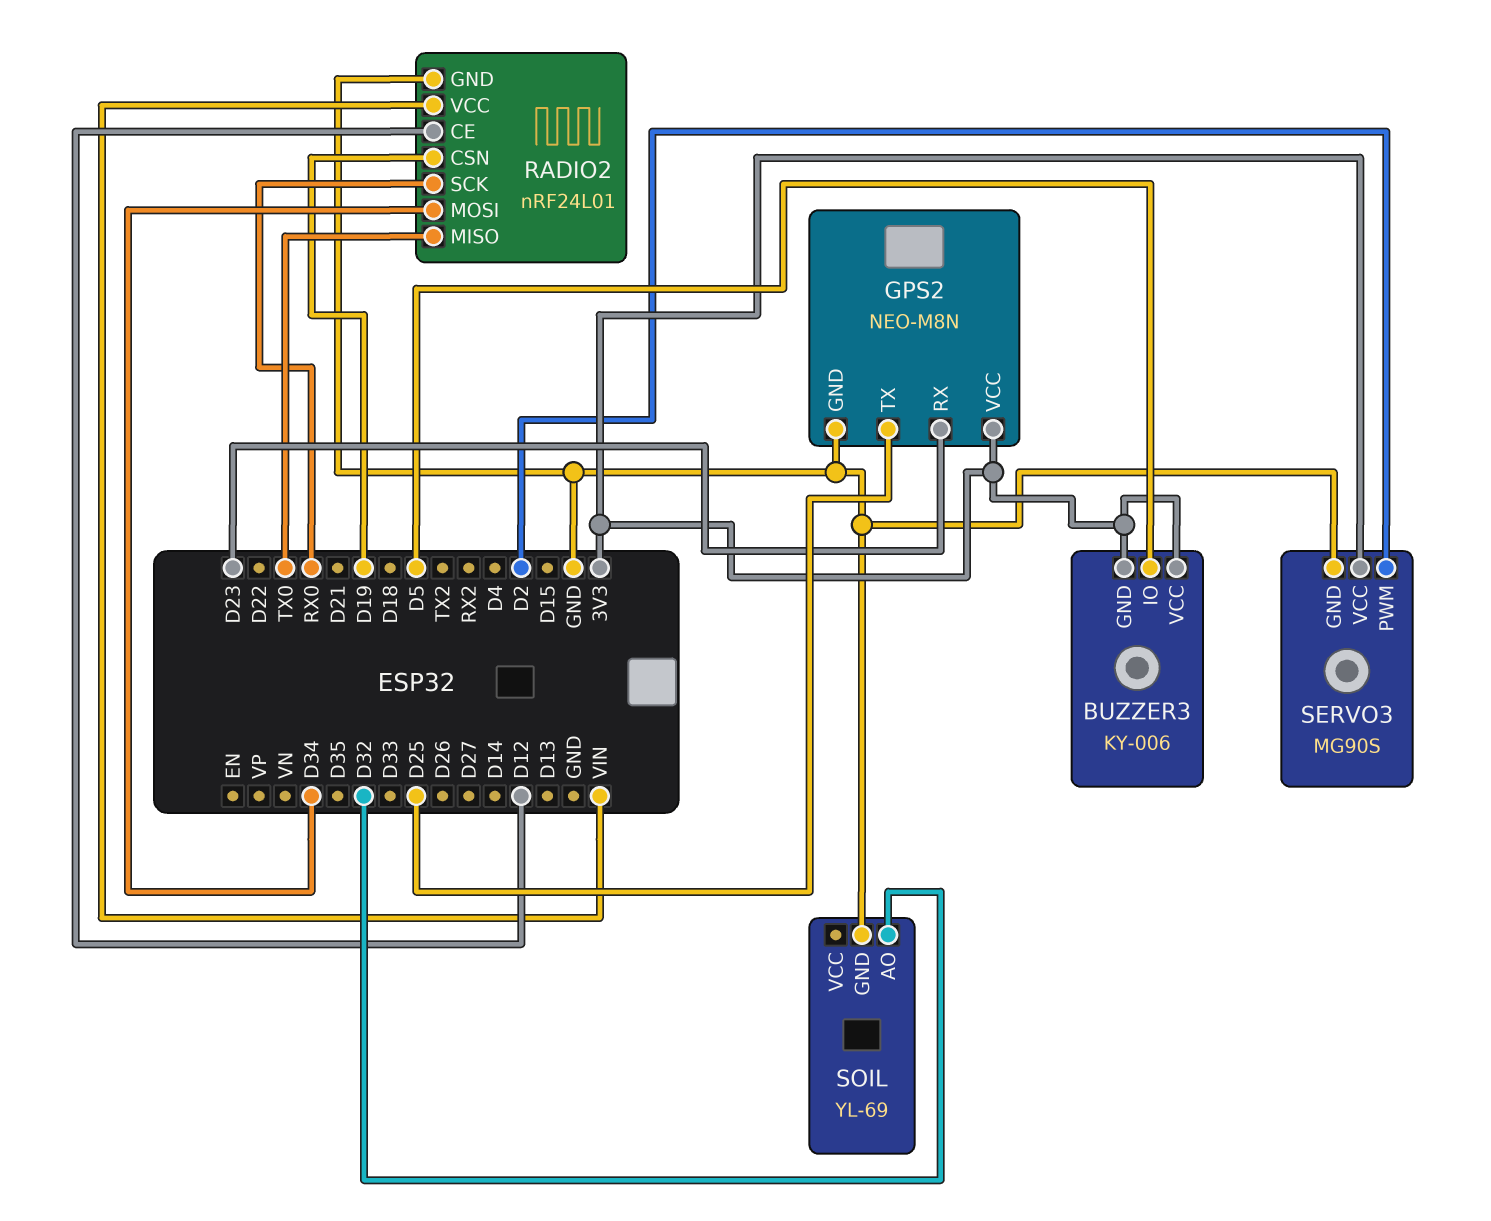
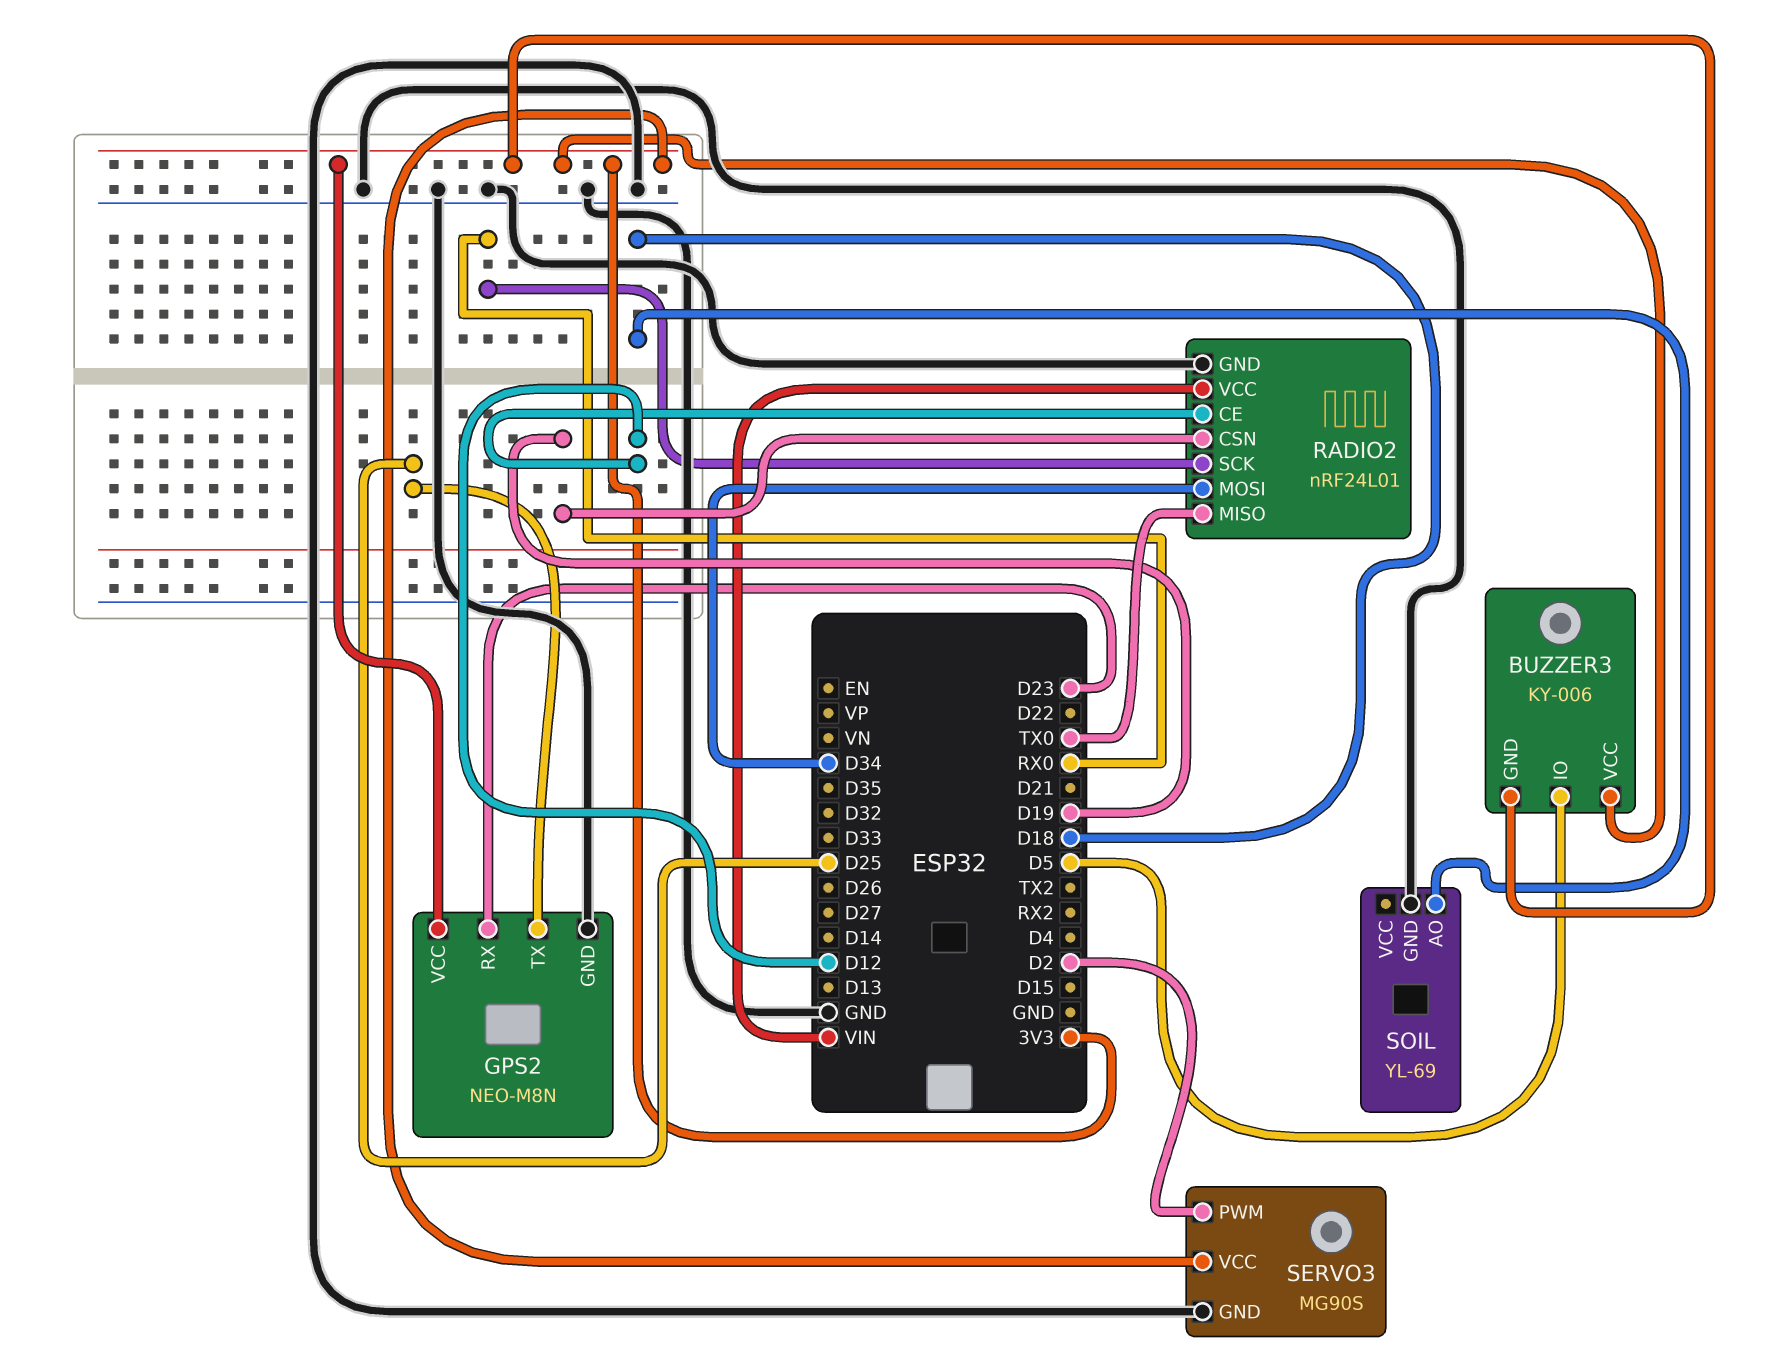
SOIL pin AO: D32 -> D18

